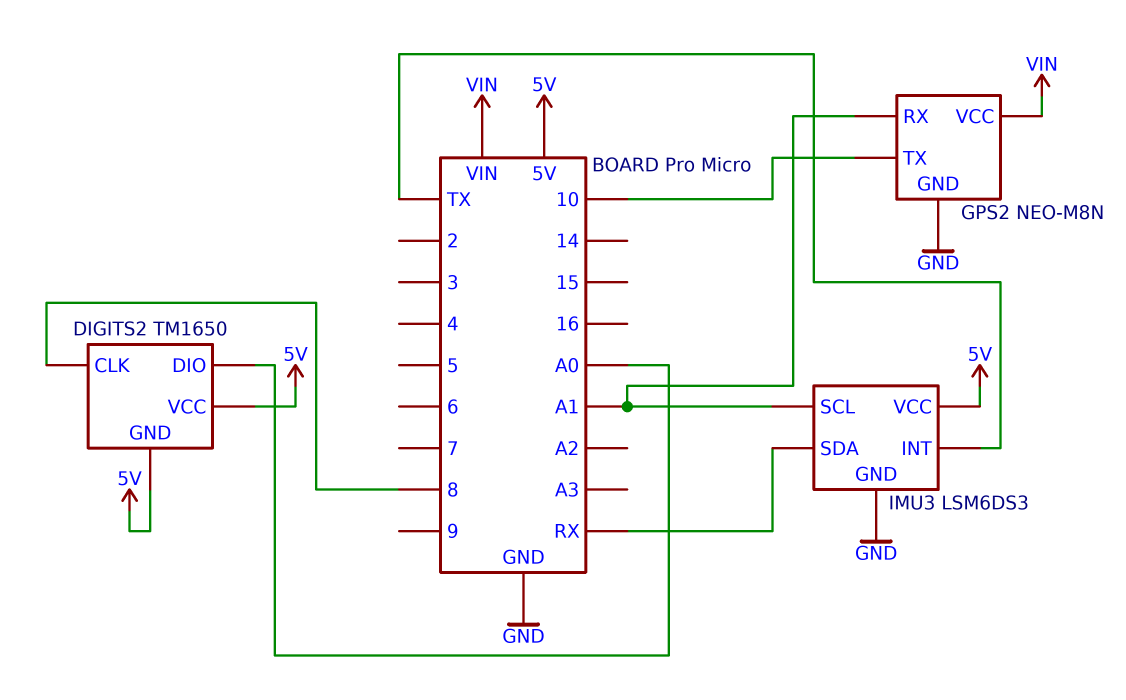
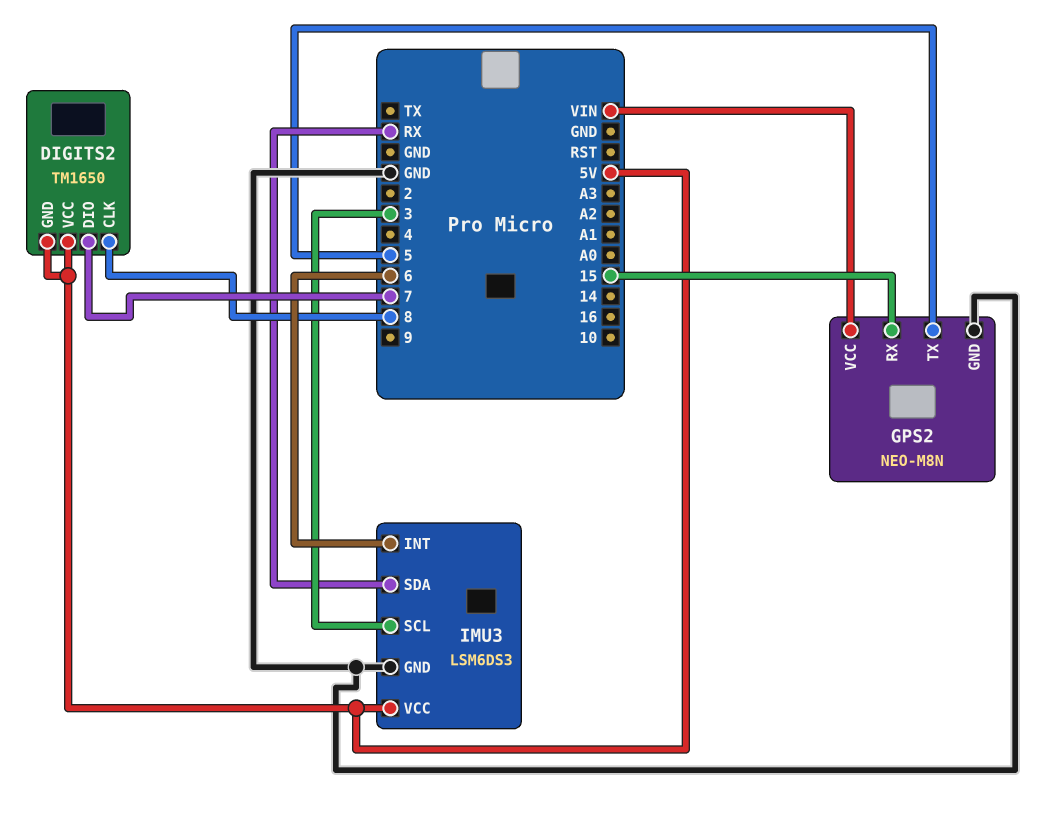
DIGITS2 pin DIO: A0 -> 7
GPS2 pin RX: A1 -> 15
GPS2 pin TX: 10 -> 5
IMU3 pin INT: TX -> 6
IMU3 pin SCL: A1 -> 3

